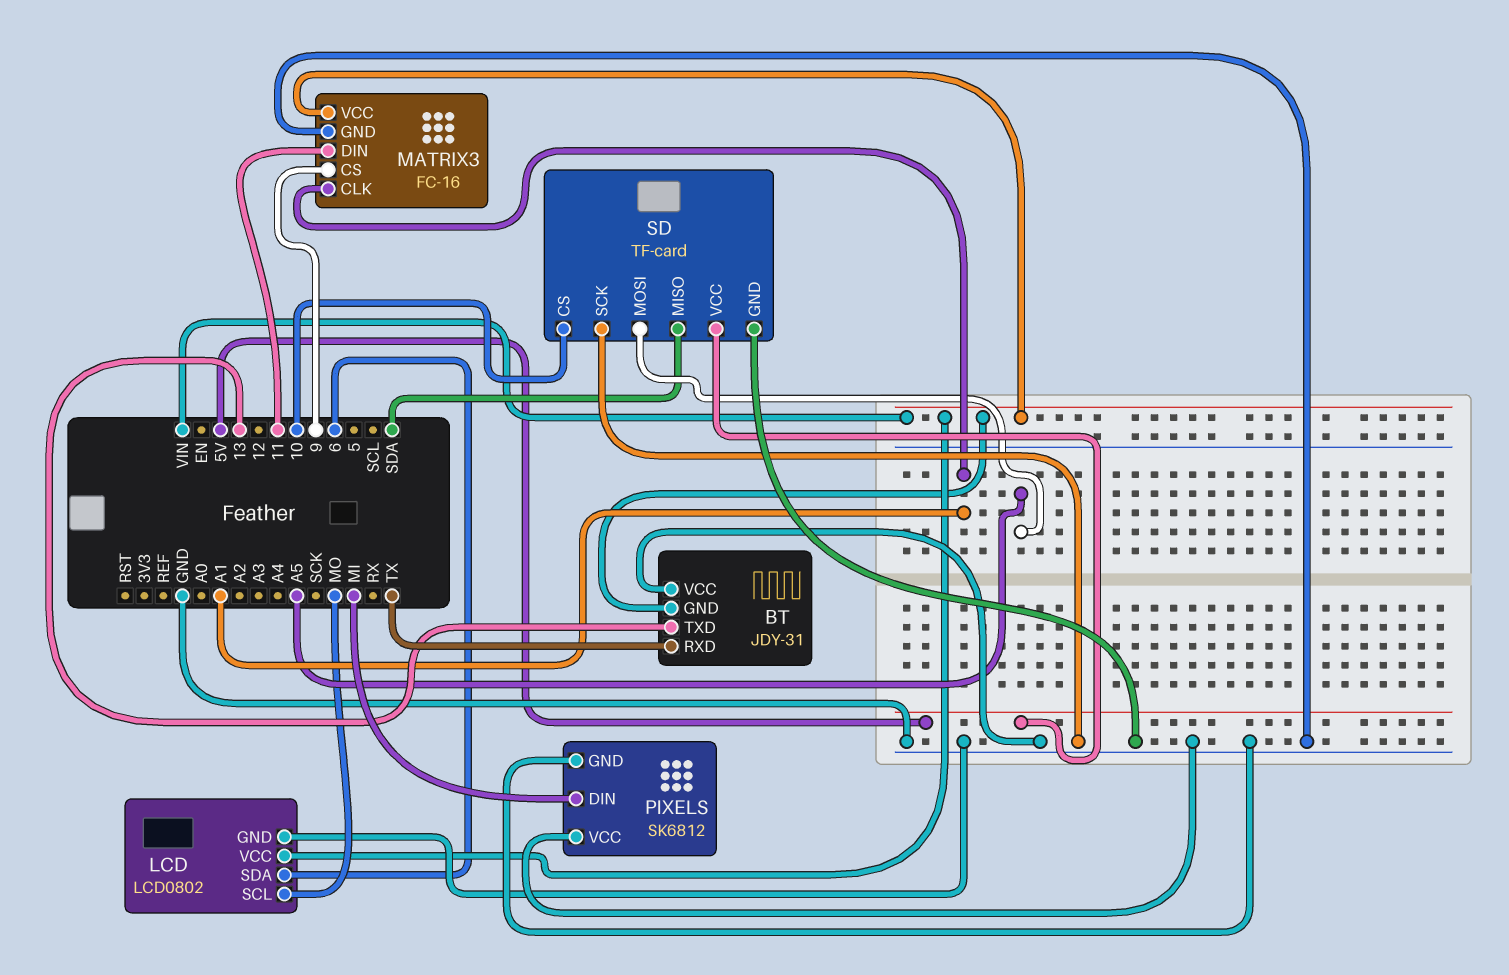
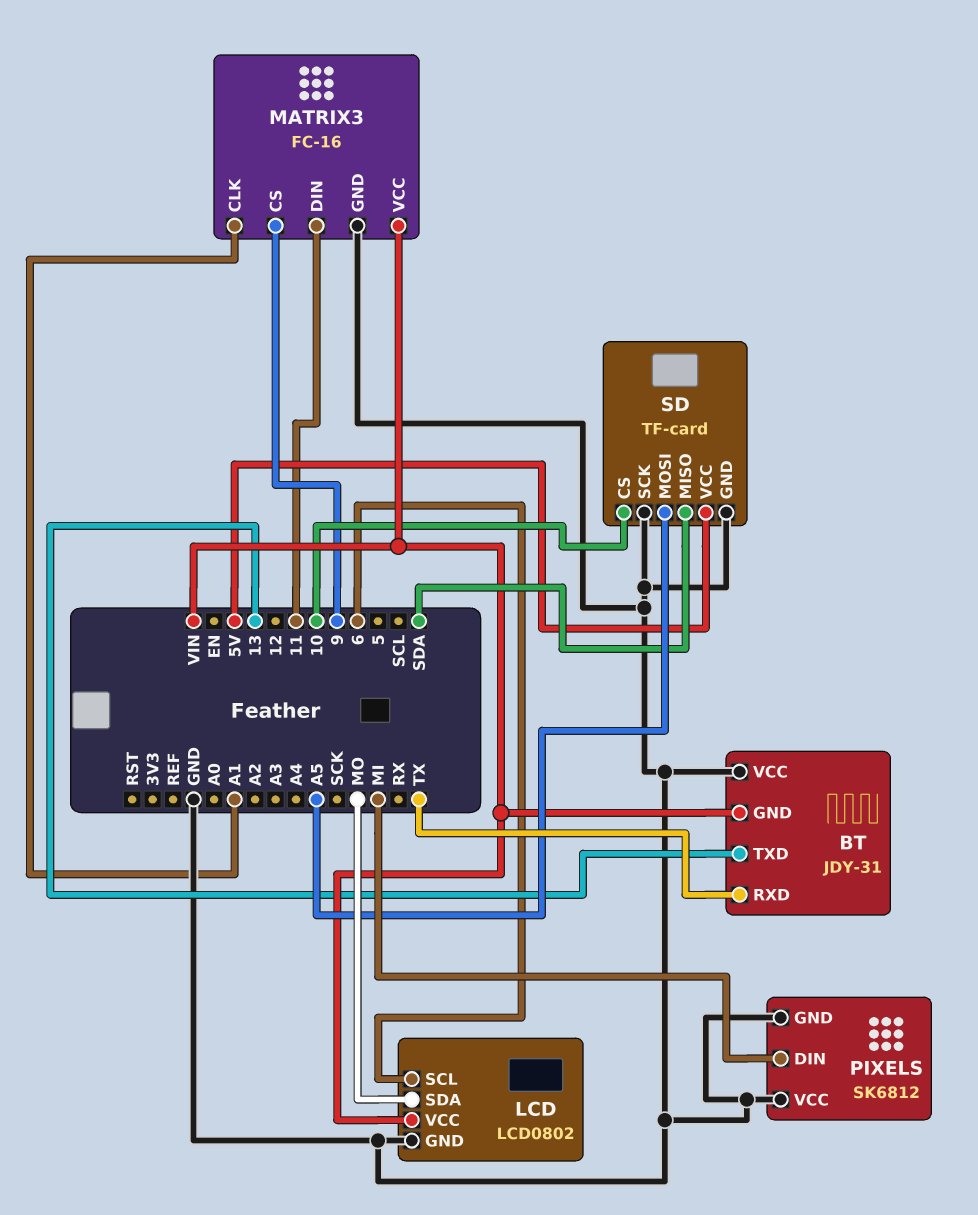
LCD pin SCL: MO -> 6
LCD pin SDA: 6 -> MO

